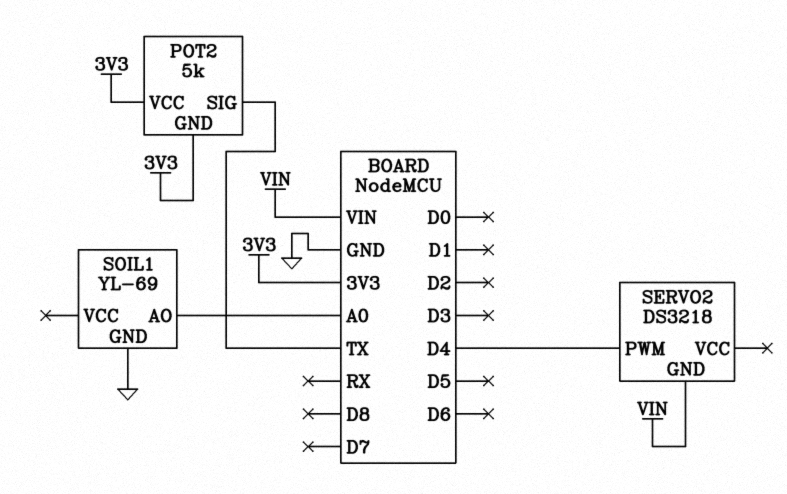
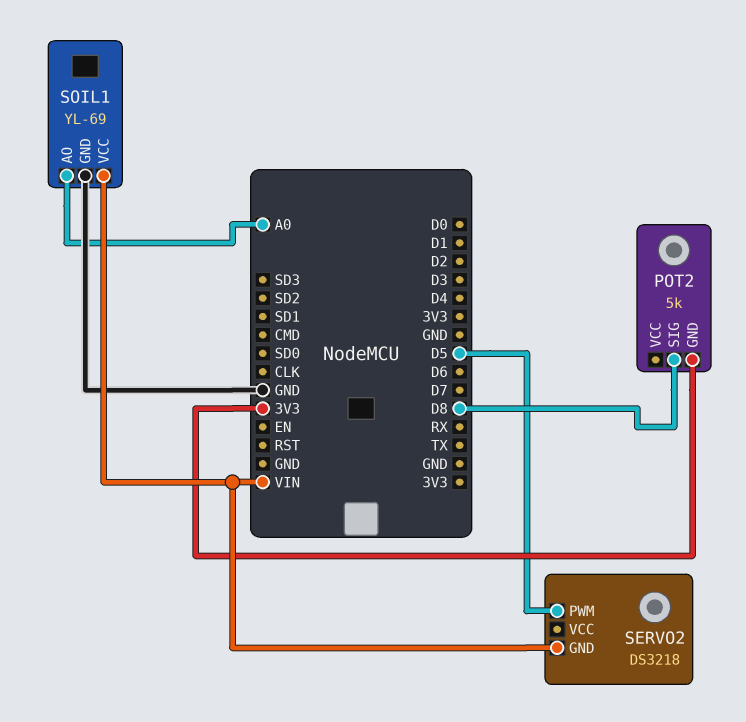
POT2 pin SIG: TX -> D8
POT2 pin VCC: 3V3 -> none
SERVO2 pin PWM: D4 -> D5
SOIL1 pin VCC: none -> VIN

